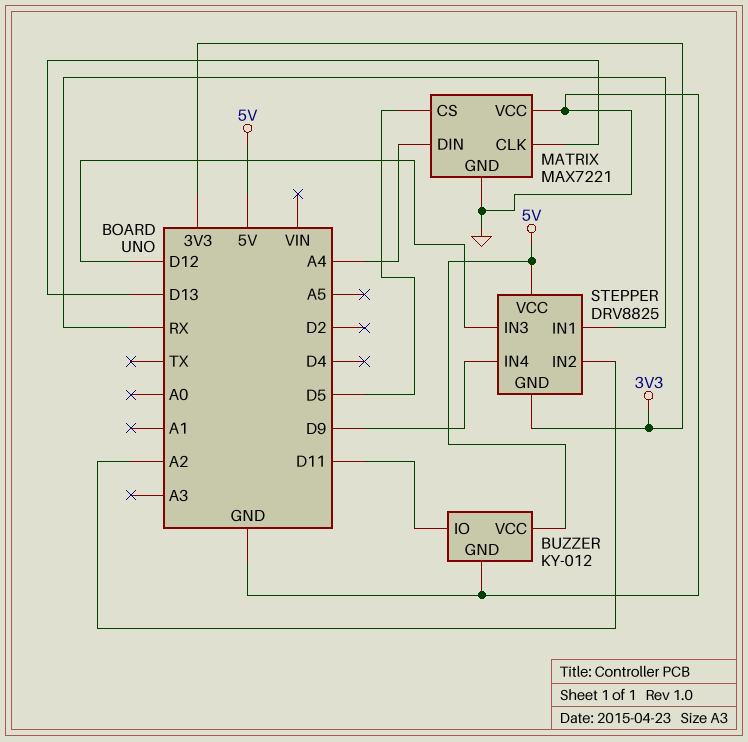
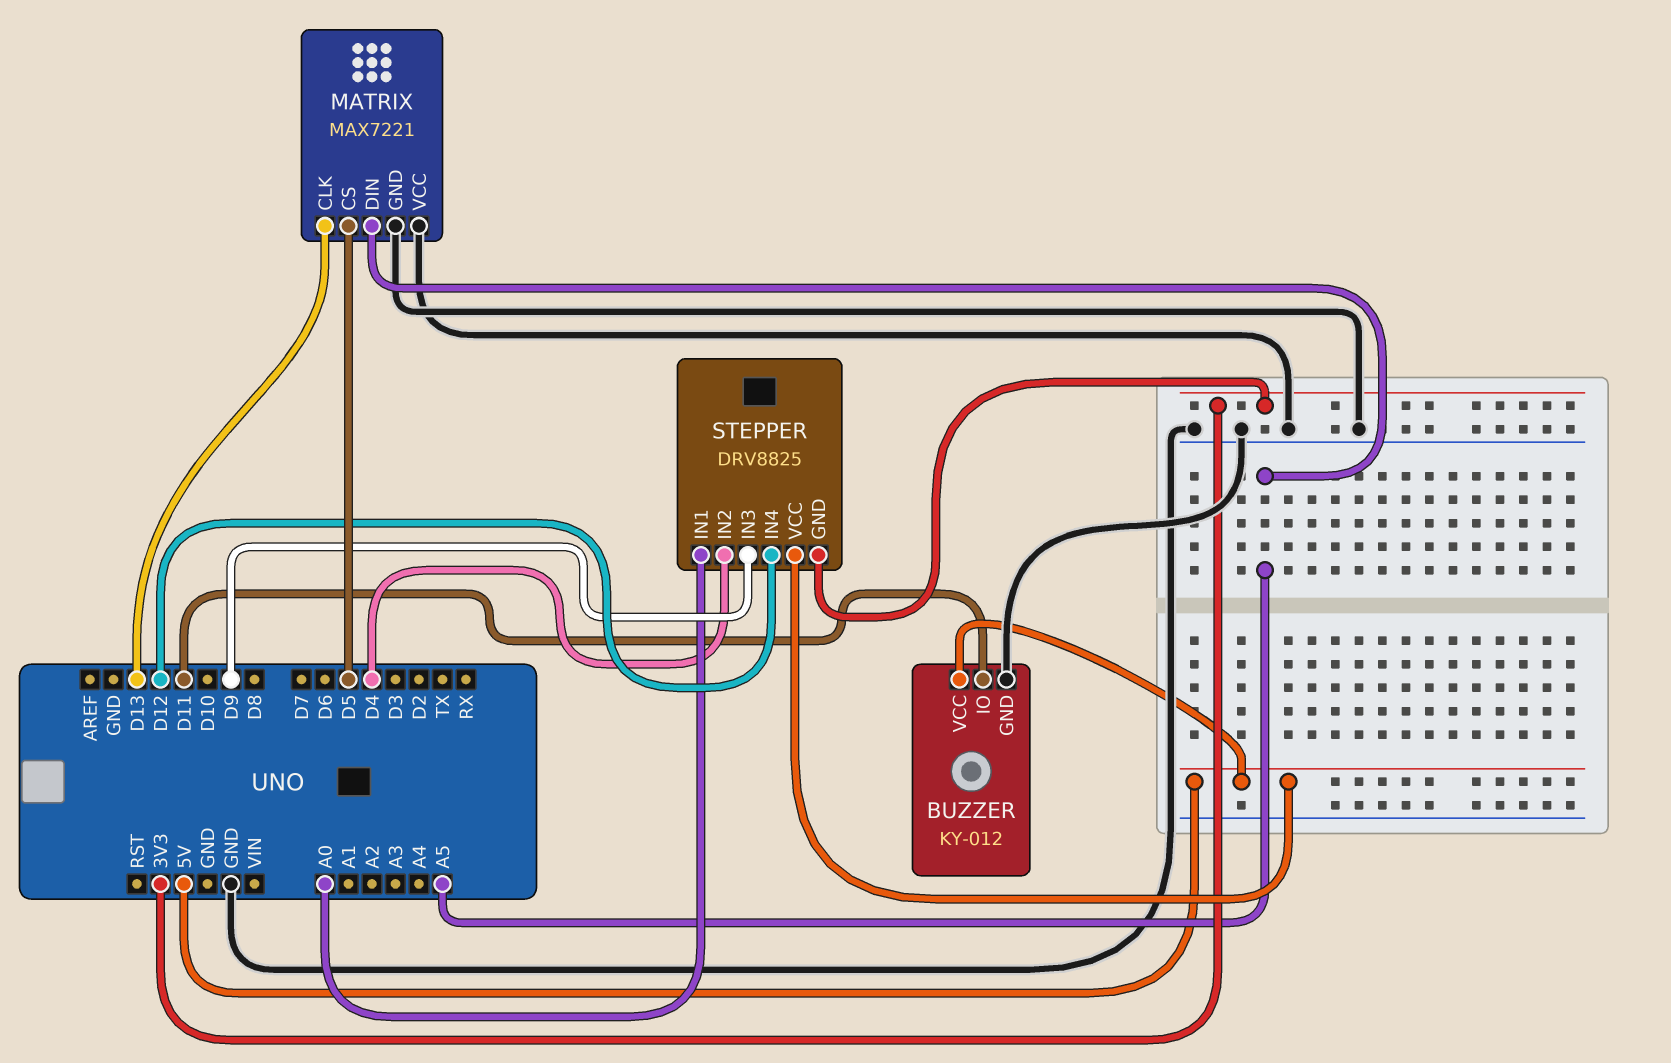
MATRIX pin DIN: A4 -> A5
STEPPER pin IN1: RX -> A0
STEPPER pin IN2: A2 -> D4
STEPPER pin IN3: D12 -> D9
STEPPER pin IN4: D9 -> D12

